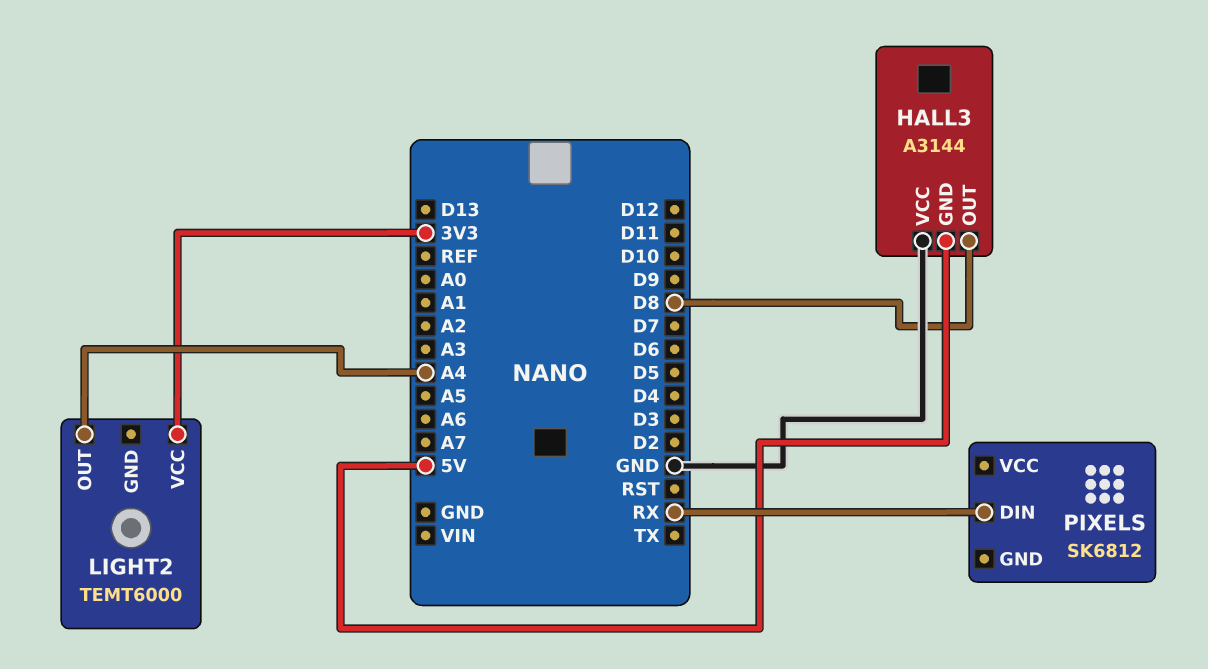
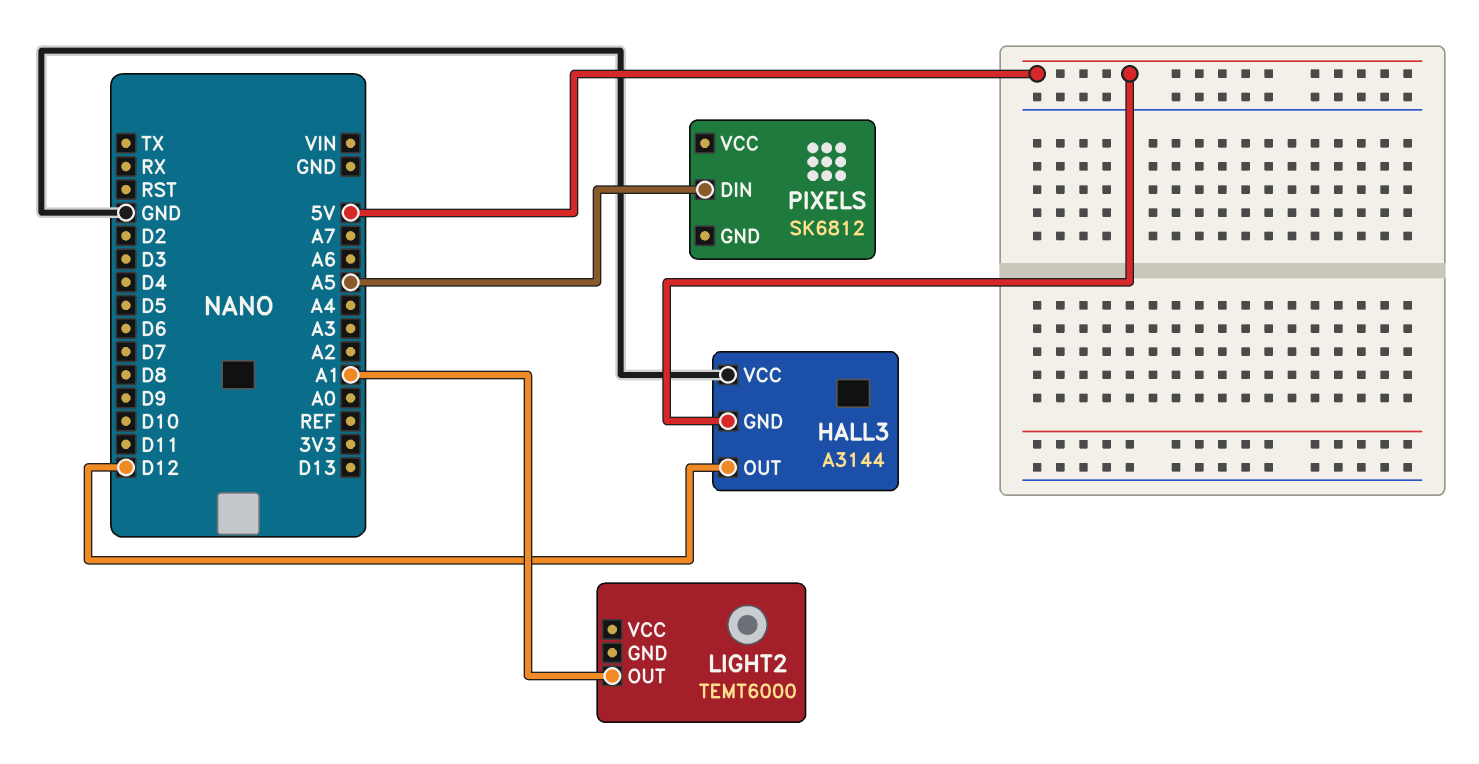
HALL3 pin OUT: D8 -> D12
LIGHT2 pin OUT: A4 -> A1
LIGHT2 pin VCC: 3V3 -> none
PIXELS pin DIN: RX -> A5

